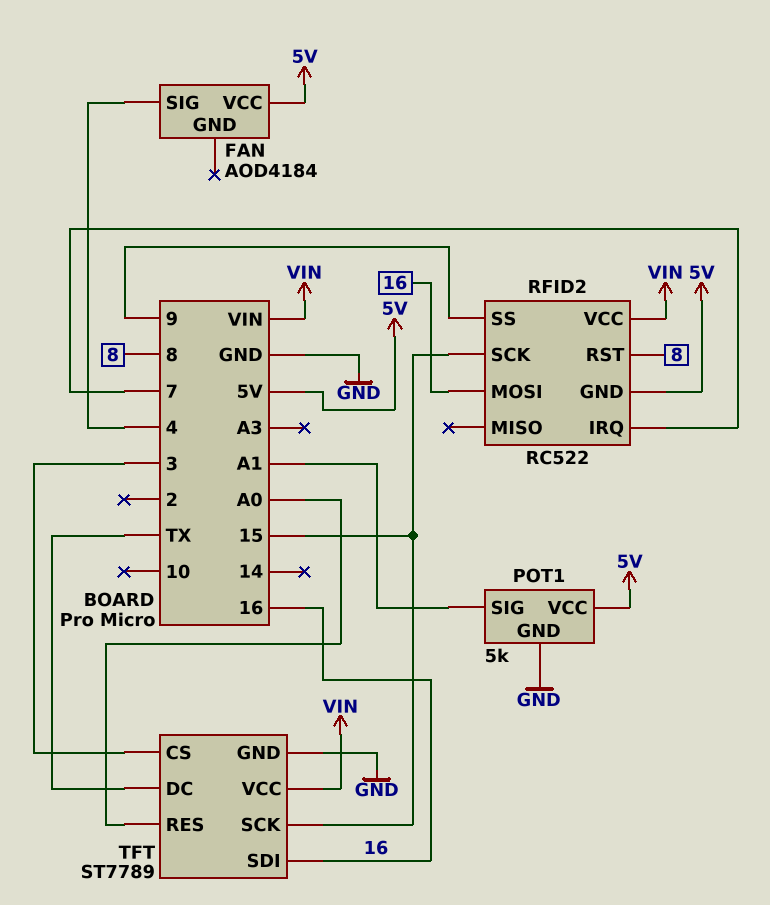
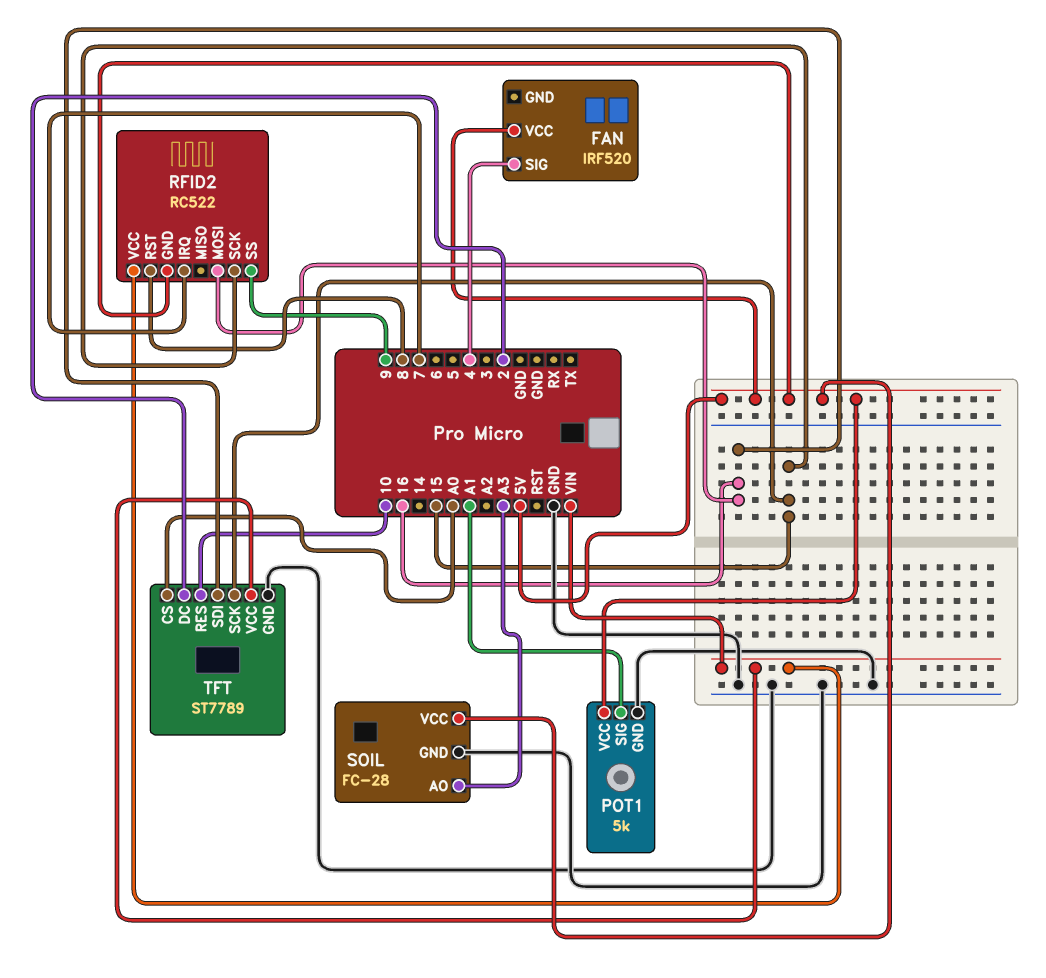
FAN: AOD4184 -> IRF520
SOIL: none -> FC-28
SOIL pin AO: none -> A3
SOIL pin GND: none -> GND
SOIL pin VCC: none -> 5V
TFT pin CS: 3 -> A0
TFT pin DC: TX -> 2
TFT pin RES: A0 -> 10

